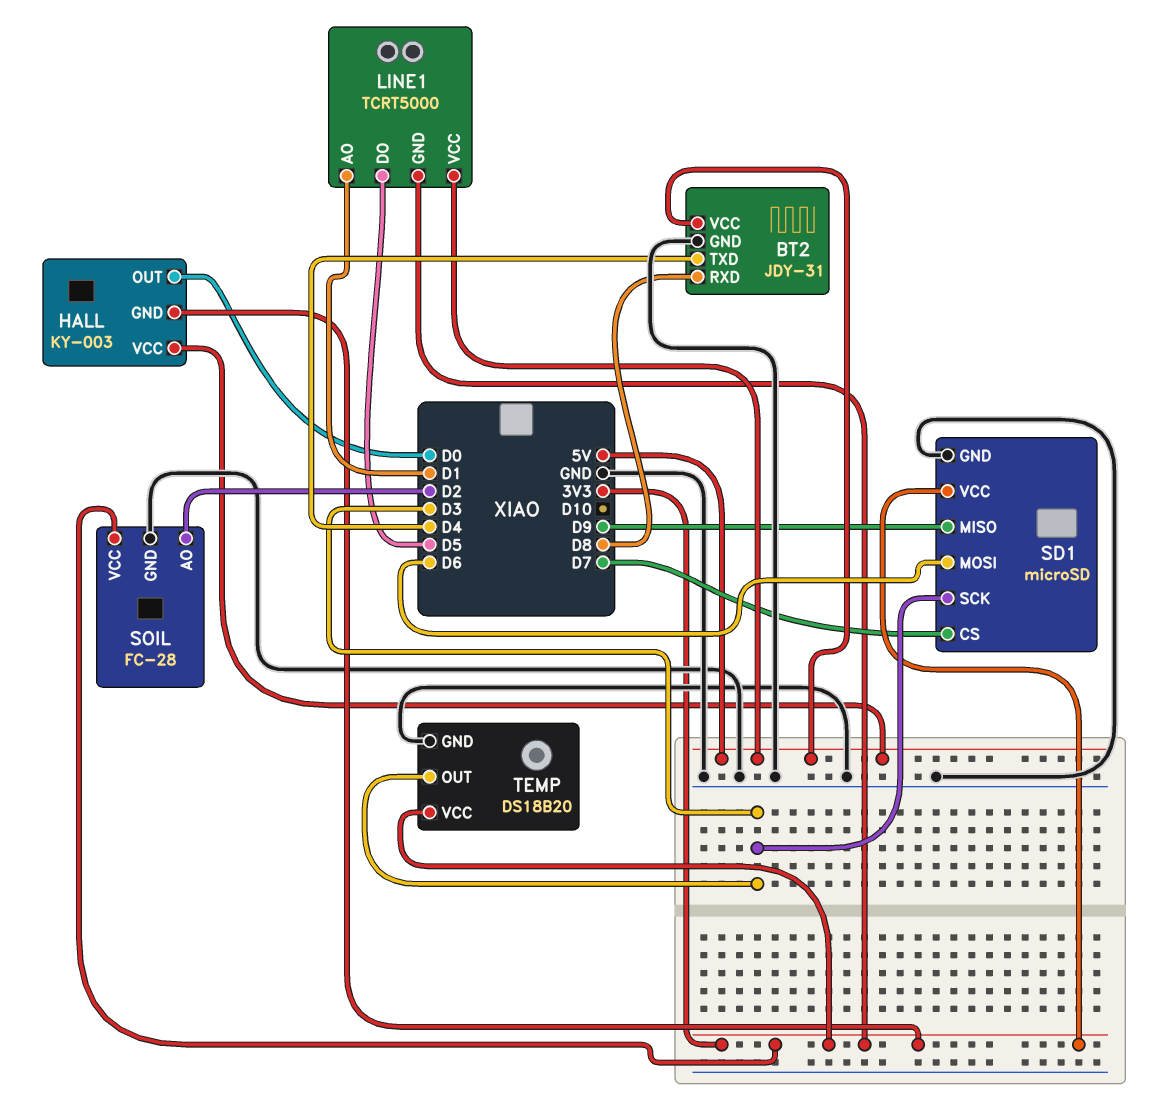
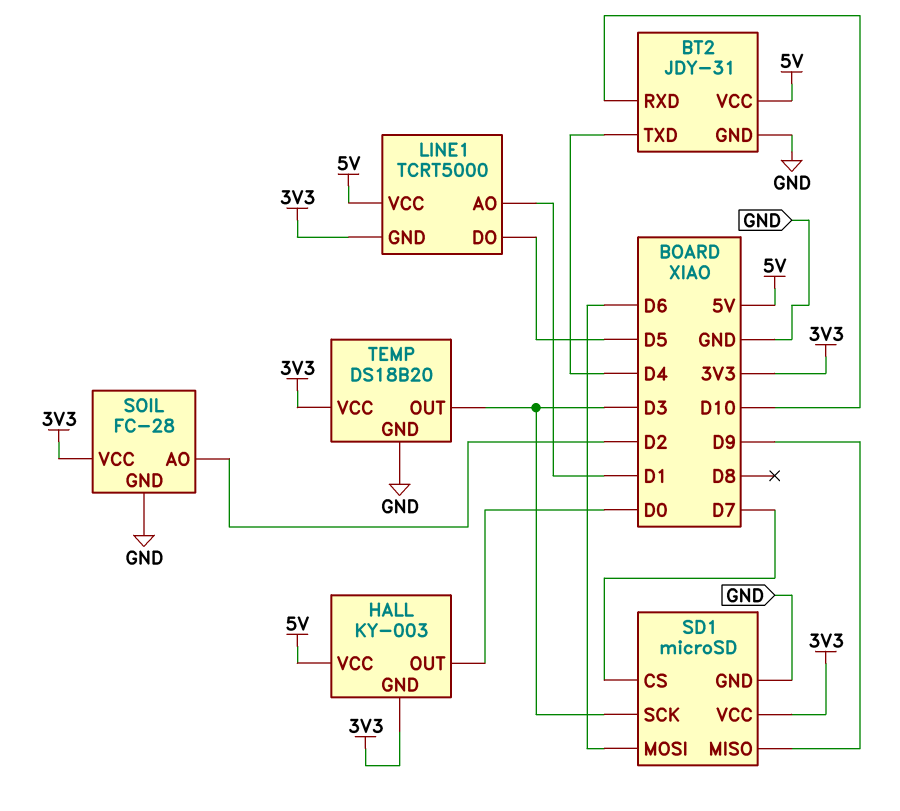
BT2 pin RXD: D8 -> D10

